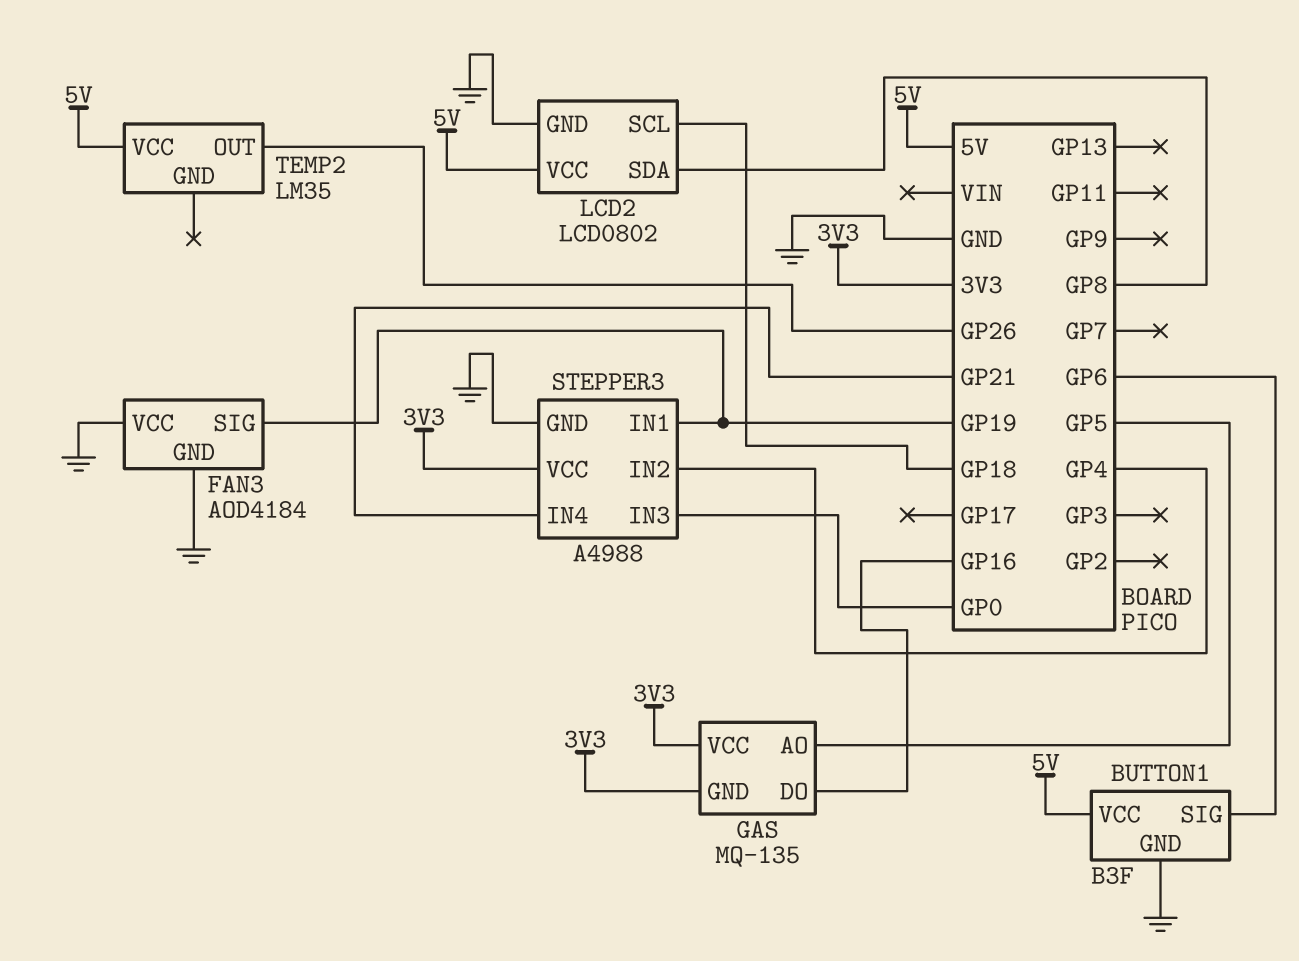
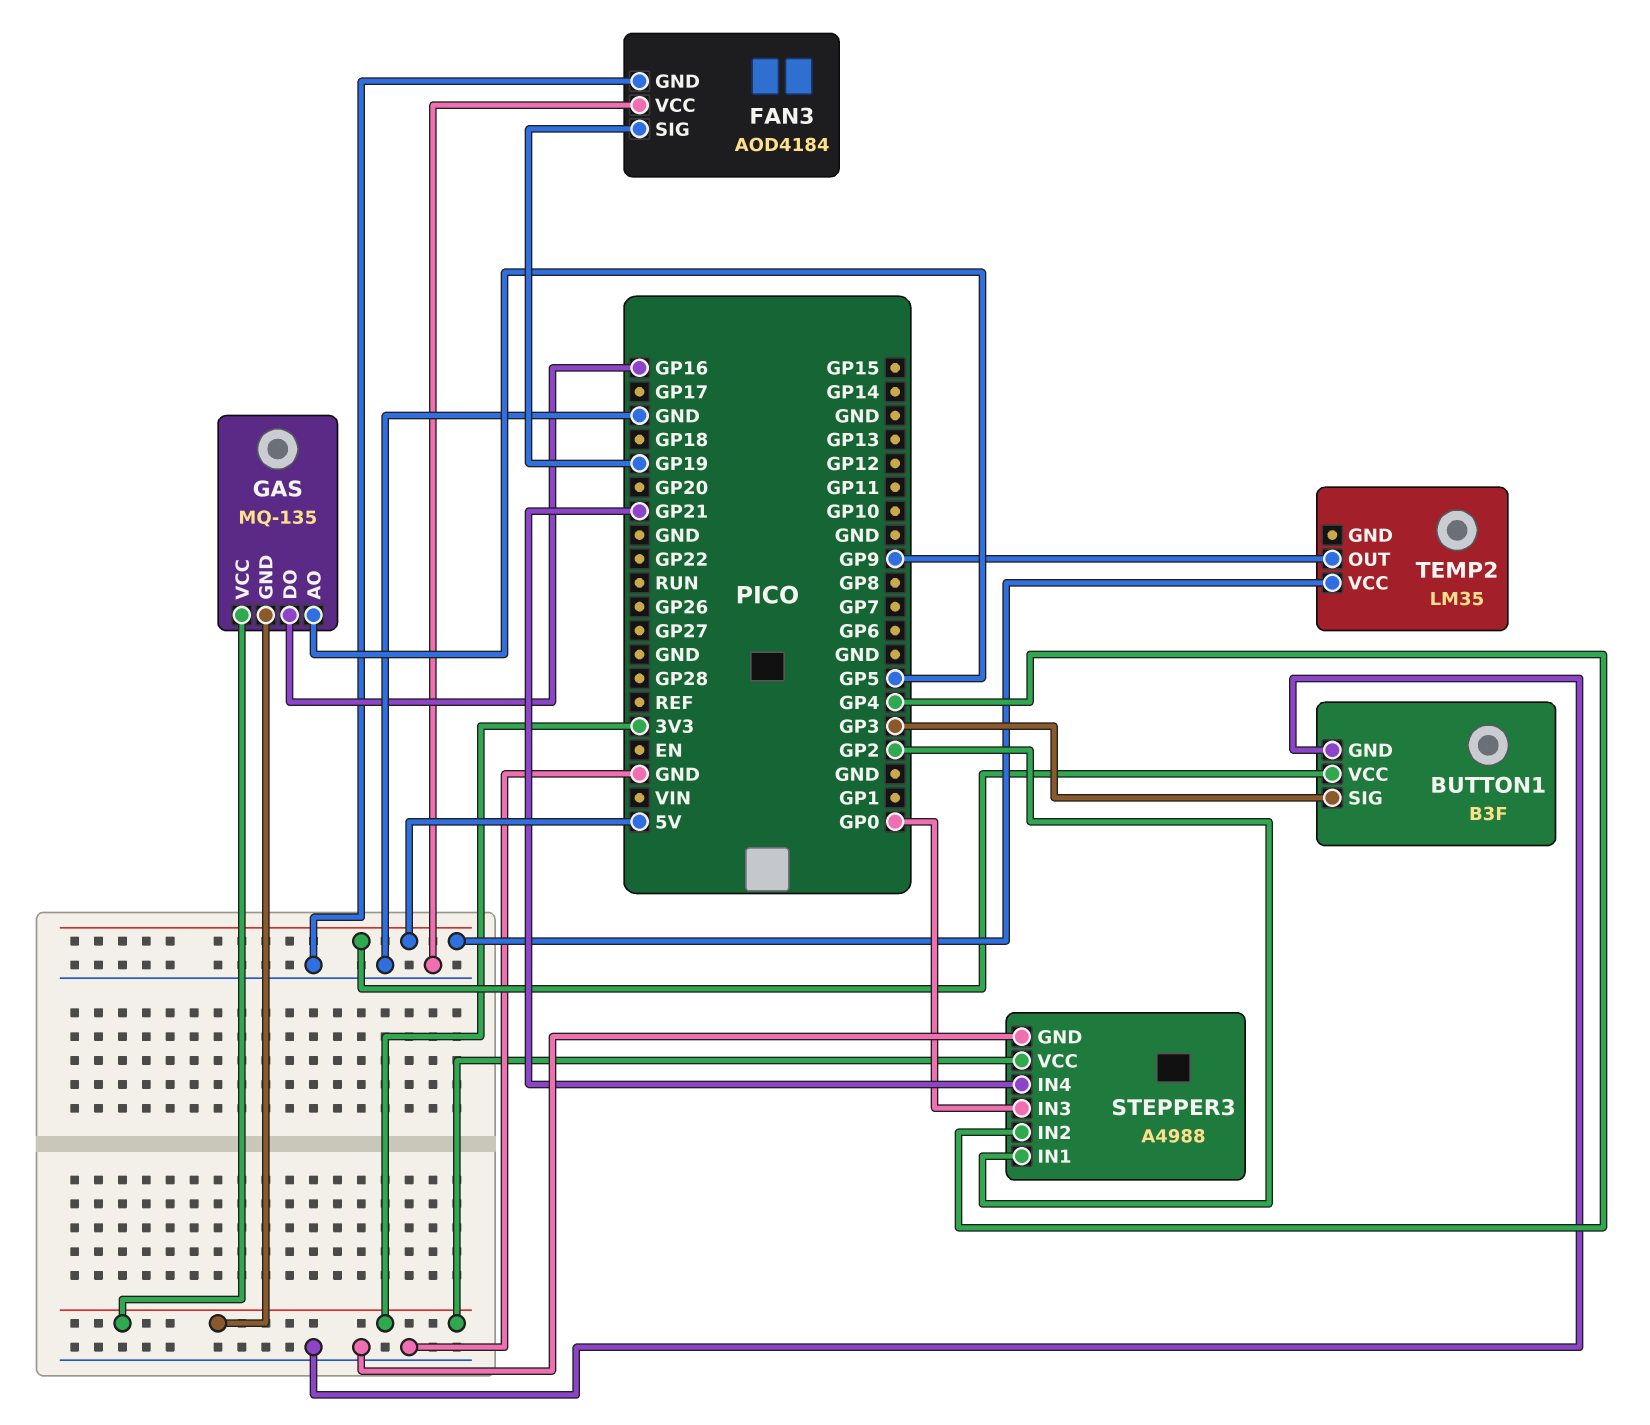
BUTTON1 pin SIG: GP6 -> GP3
LCD2: LCD0802 -> none
LCD2 pin GND: GND -> none
LCD2 pin SCL: GP18 -> none
LCD2 pin SDA: GP8 -> none
LCD2 pin VCC: 5V -> none
STEPPER3 pin IN1: GP19 -> GP2
TEMP2 pin OUT: GP26 -> GP9

